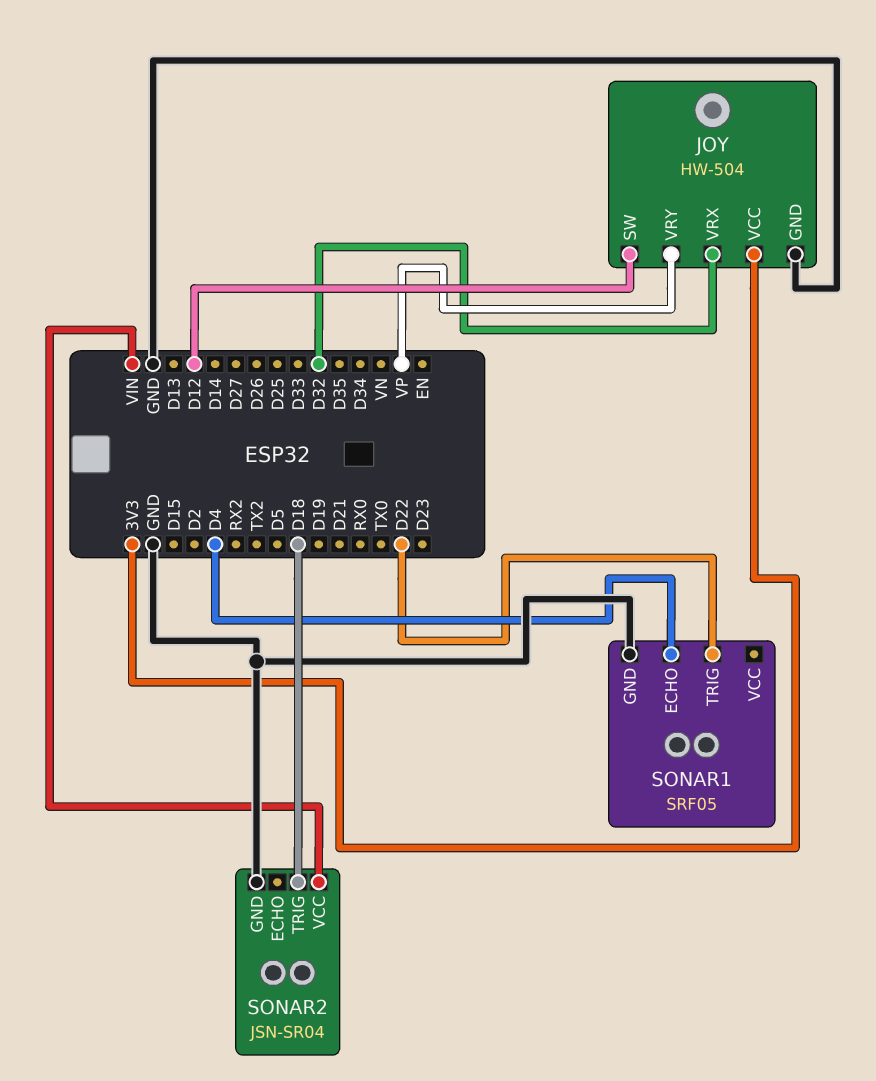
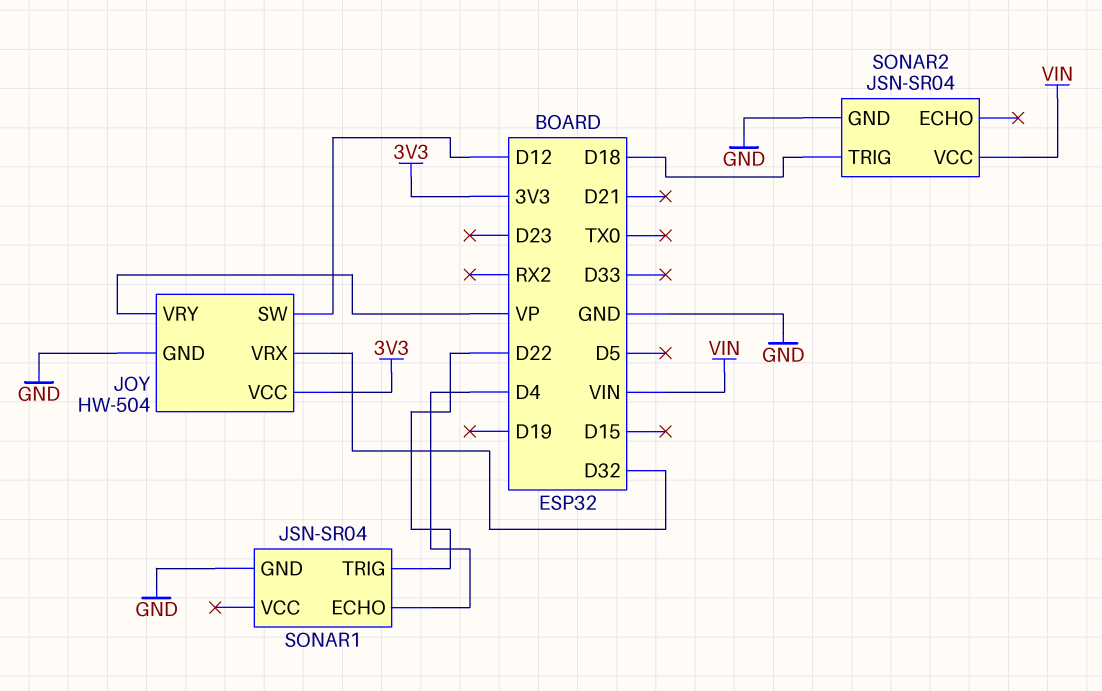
SONAR1: SRF05 -> JSN-SR04

